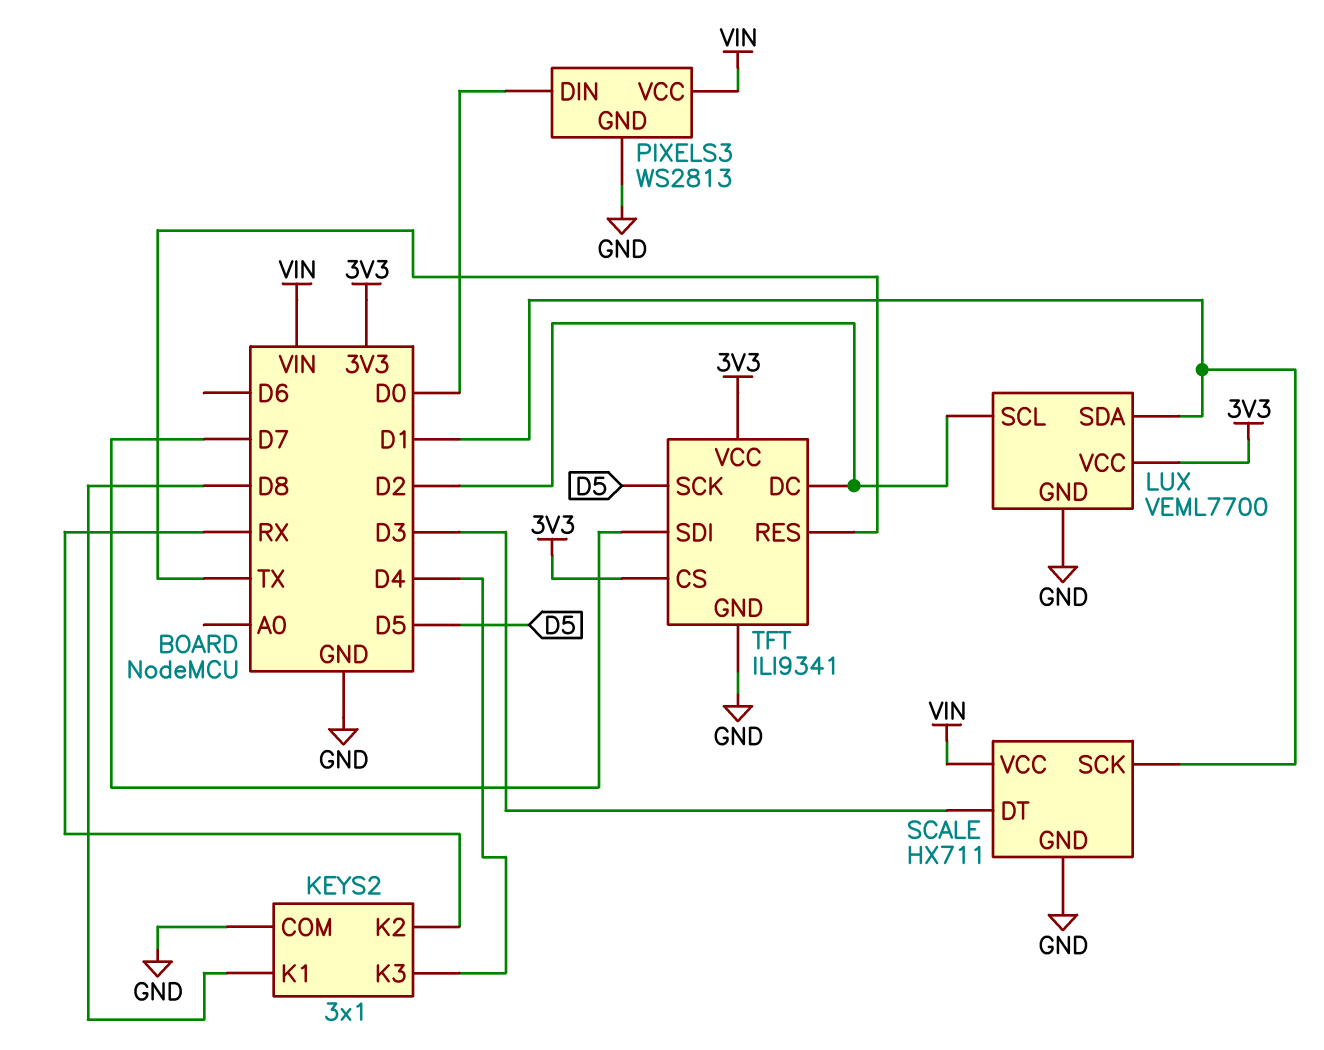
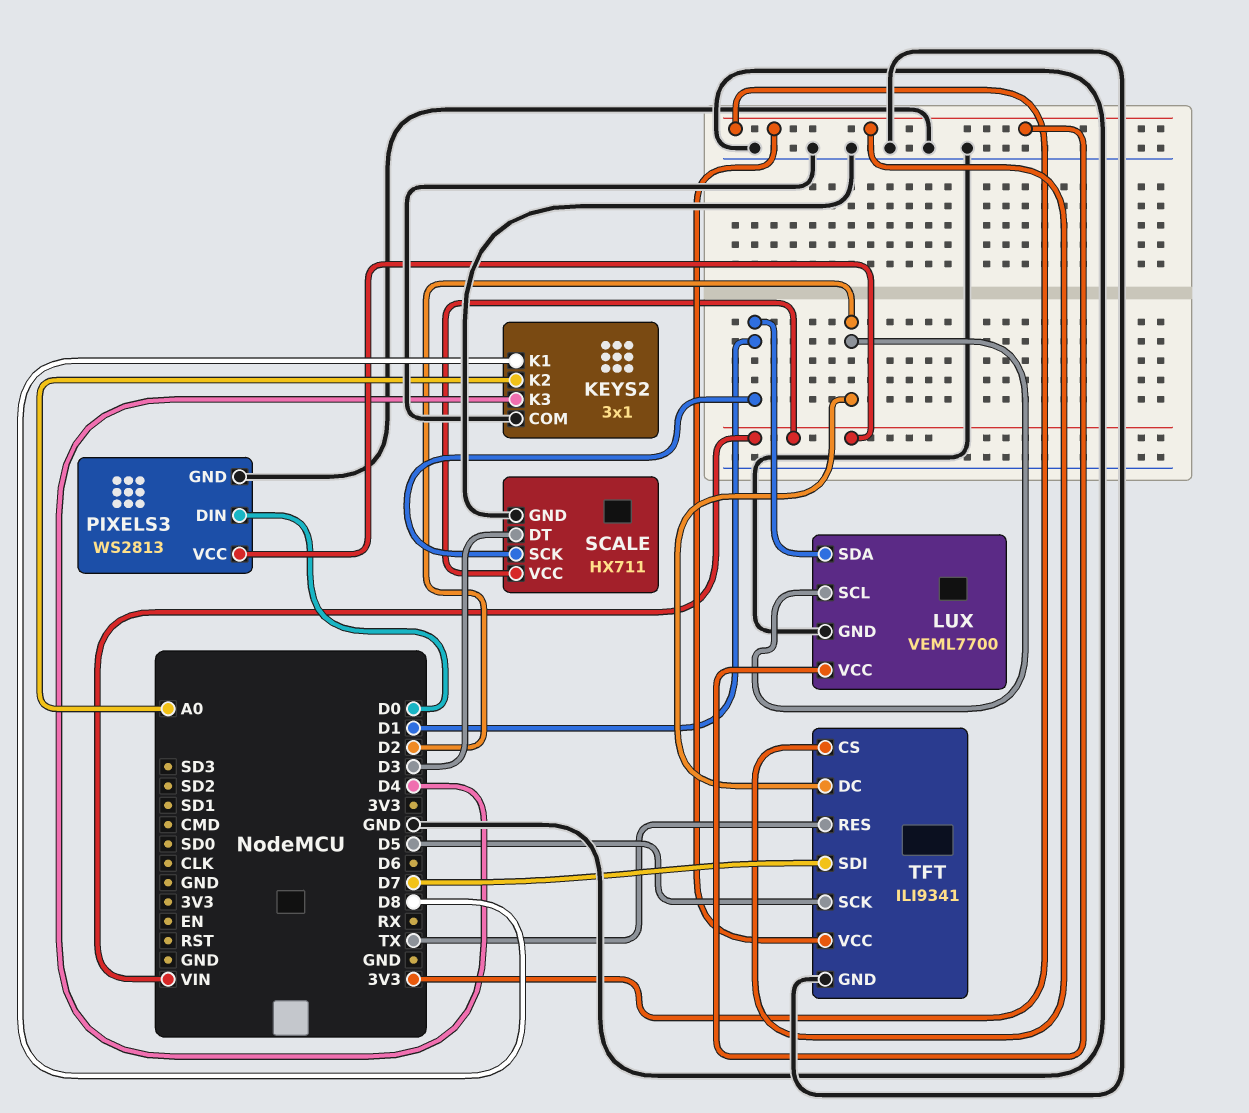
KEYS2 pin K2: RX -> A0

